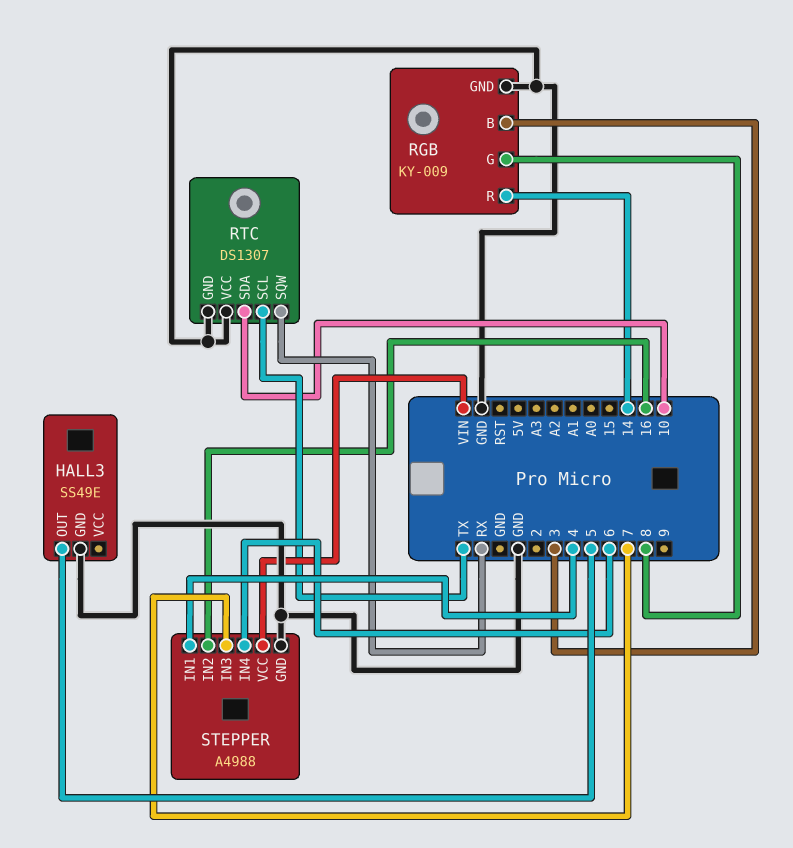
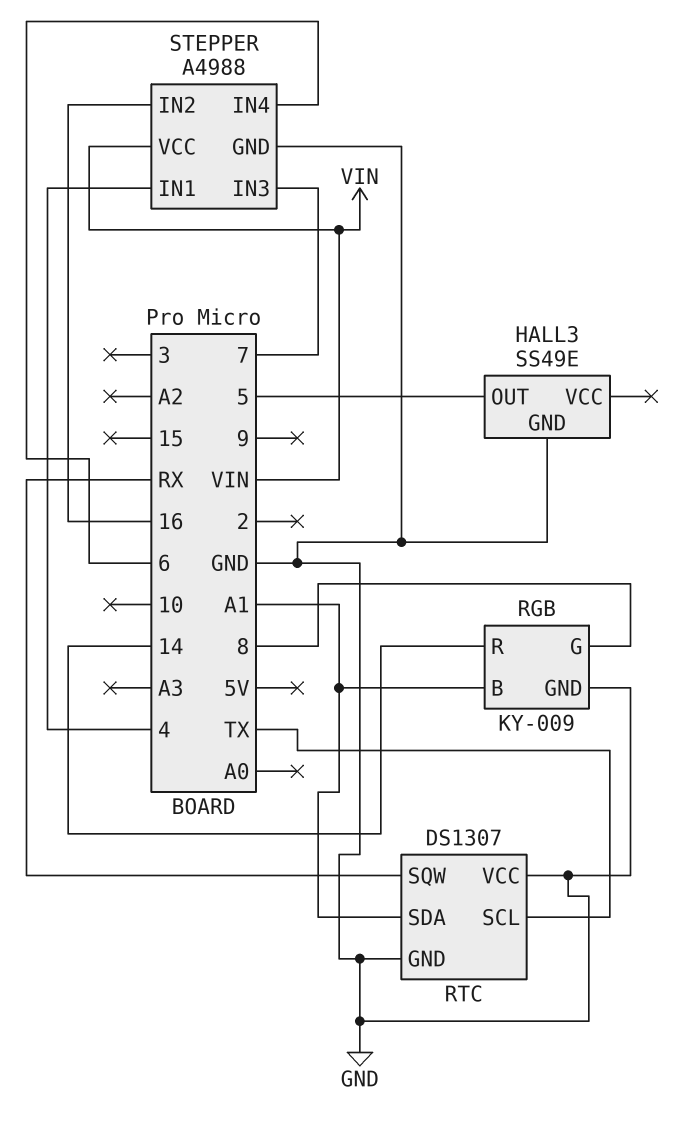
RGB pin B: 3 -> A1
RTC pin SDA: 10 -> A1

